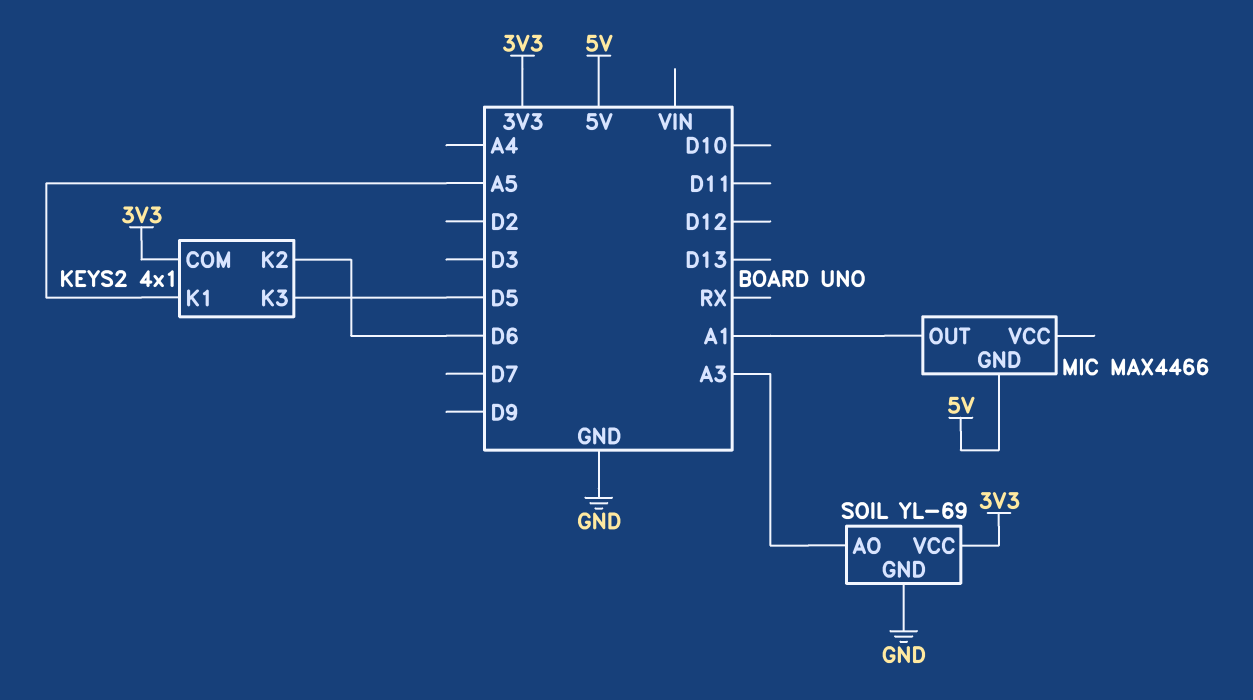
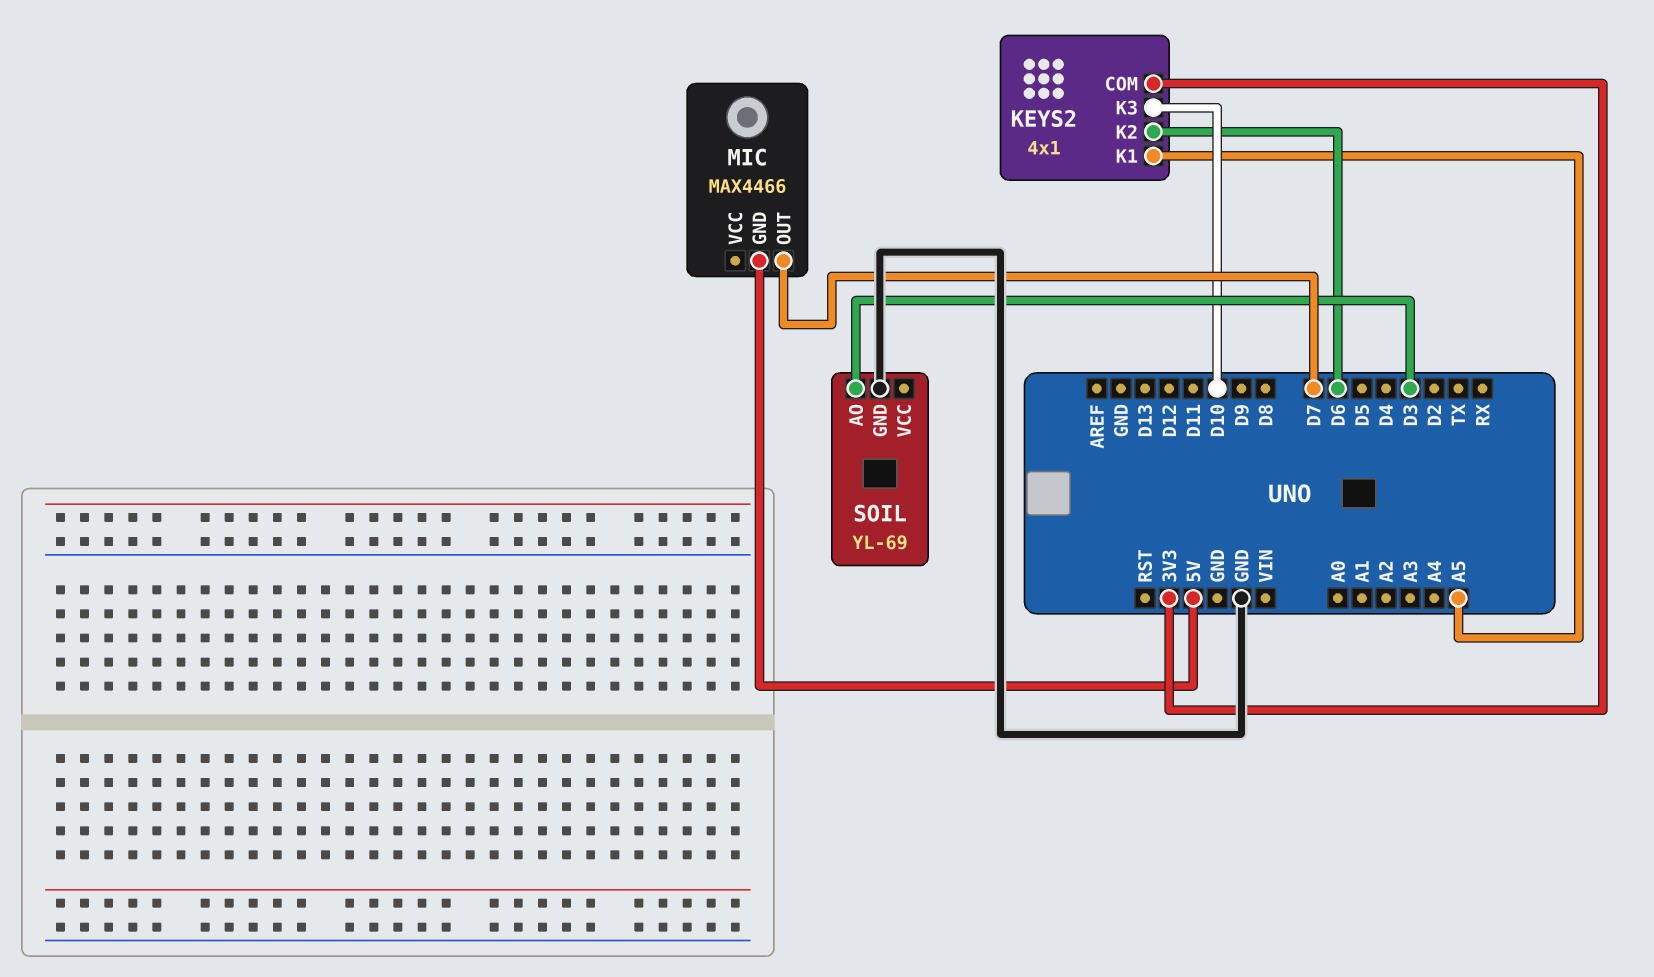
KEYS2 pin K3: D5 -> D10
MIC pin OUT: A1 -> D7
SOIL pin AO: A3 -> D3
SOIL pin VCC: 3V3 -> none

